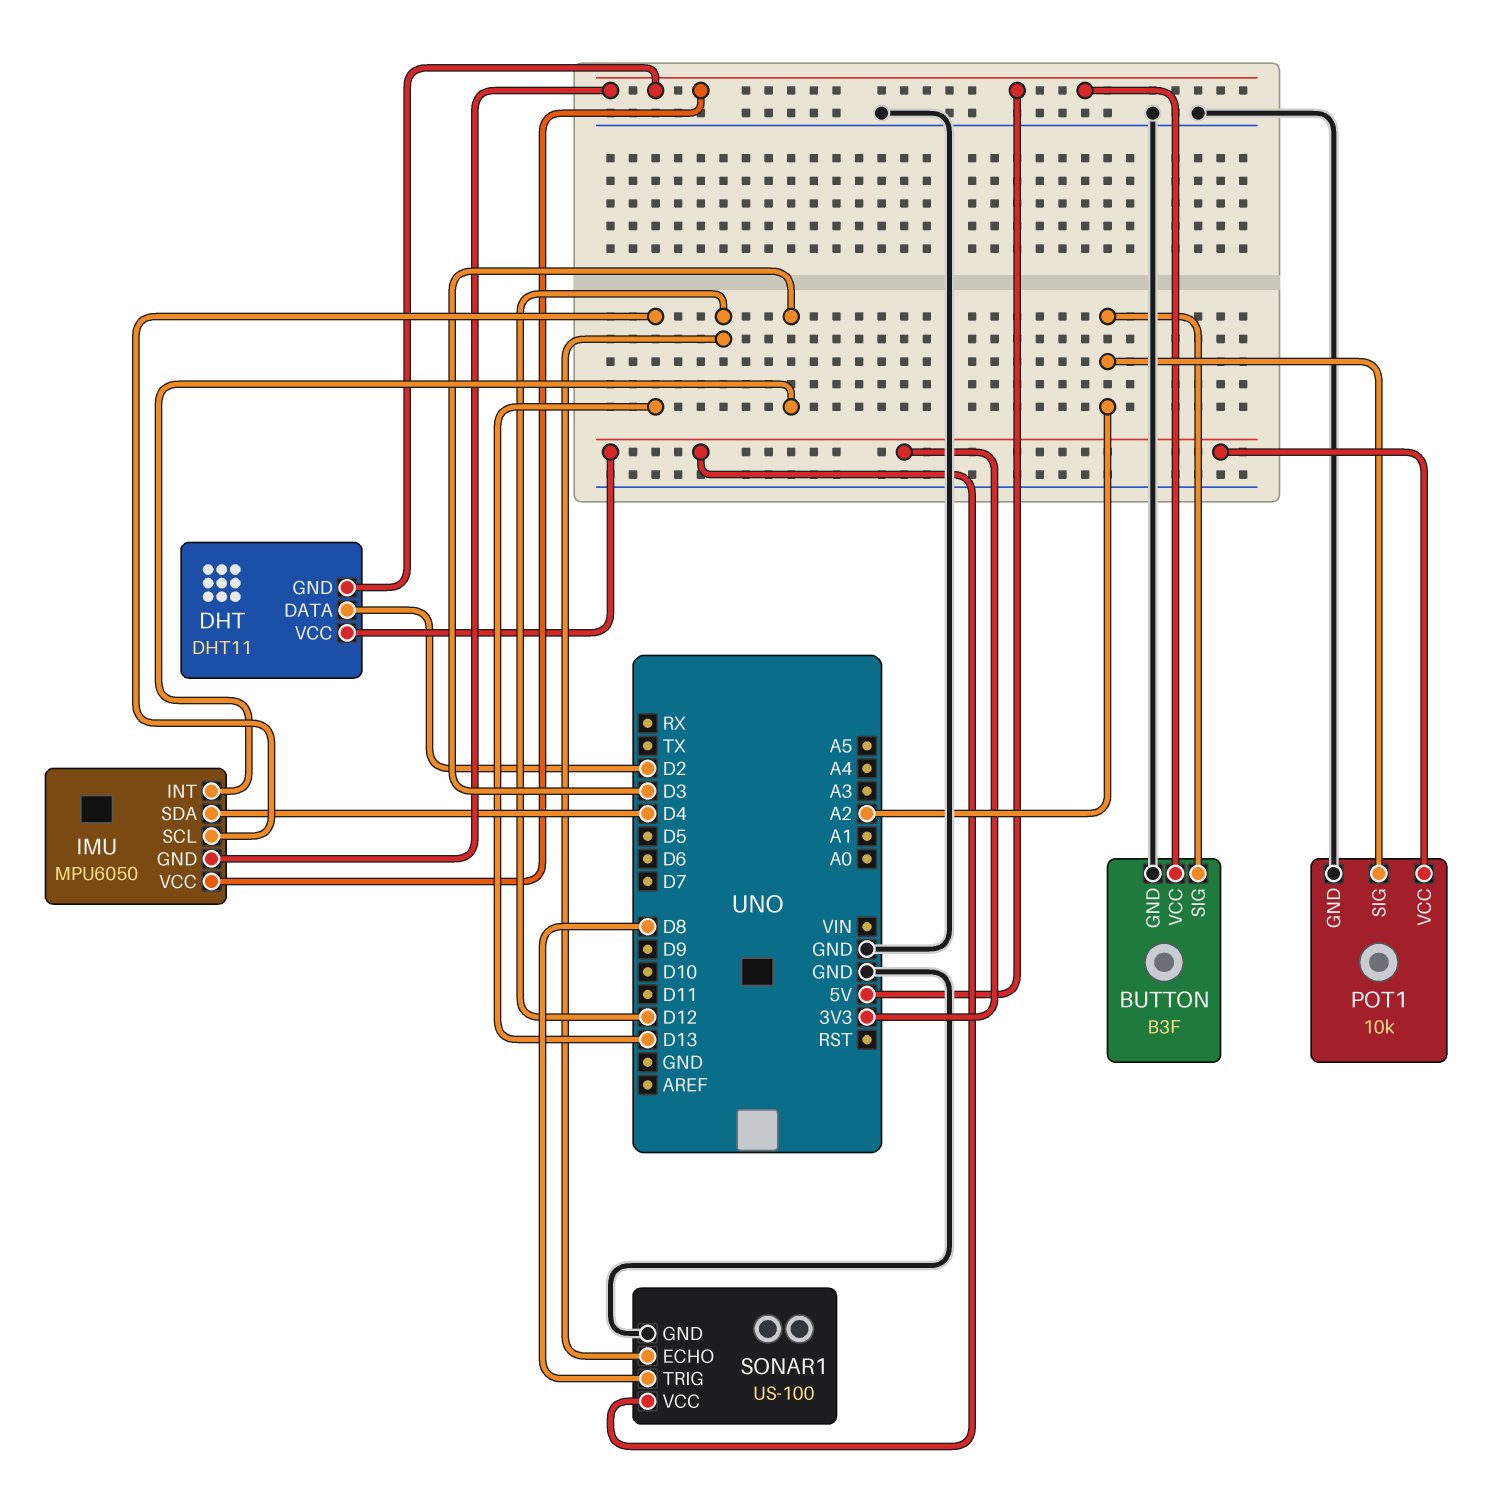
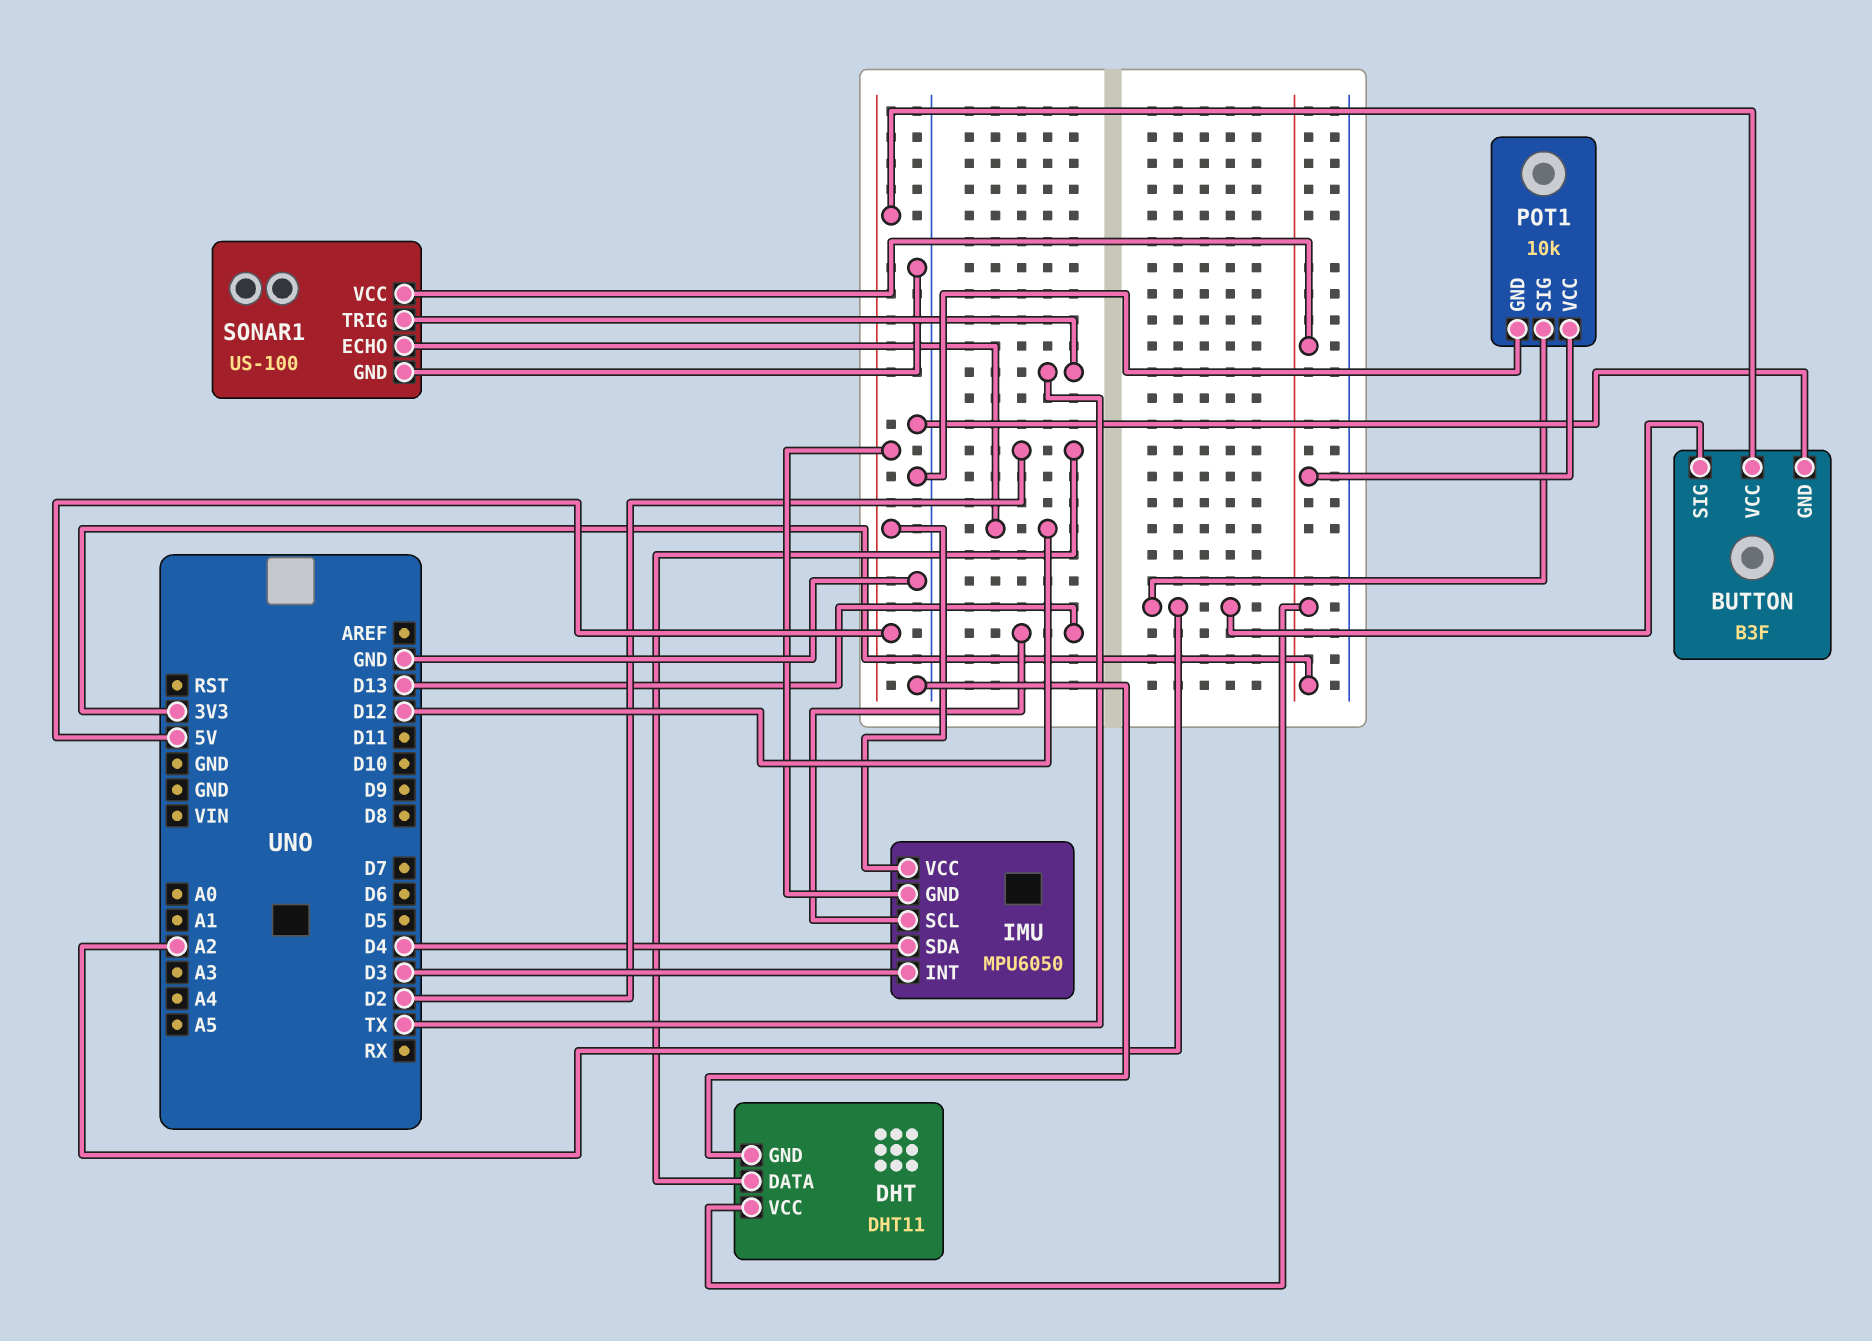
DHT pin GND: 5V -> GND
SONAR1 pin TRIG: D8 -> TX

